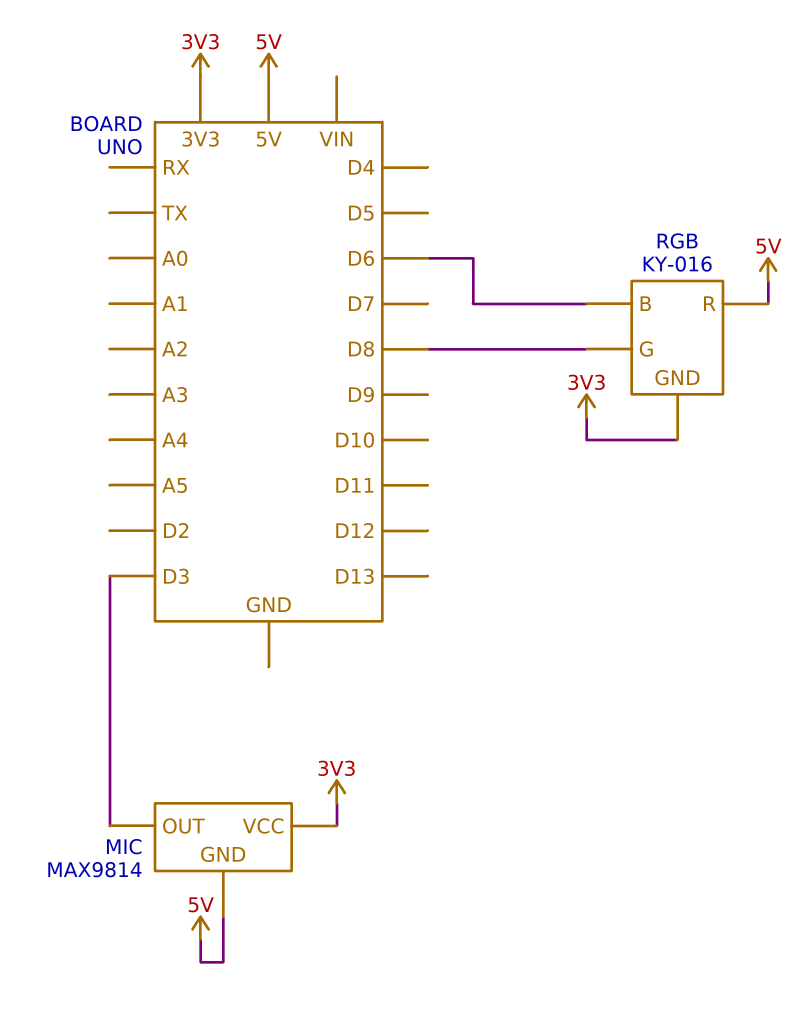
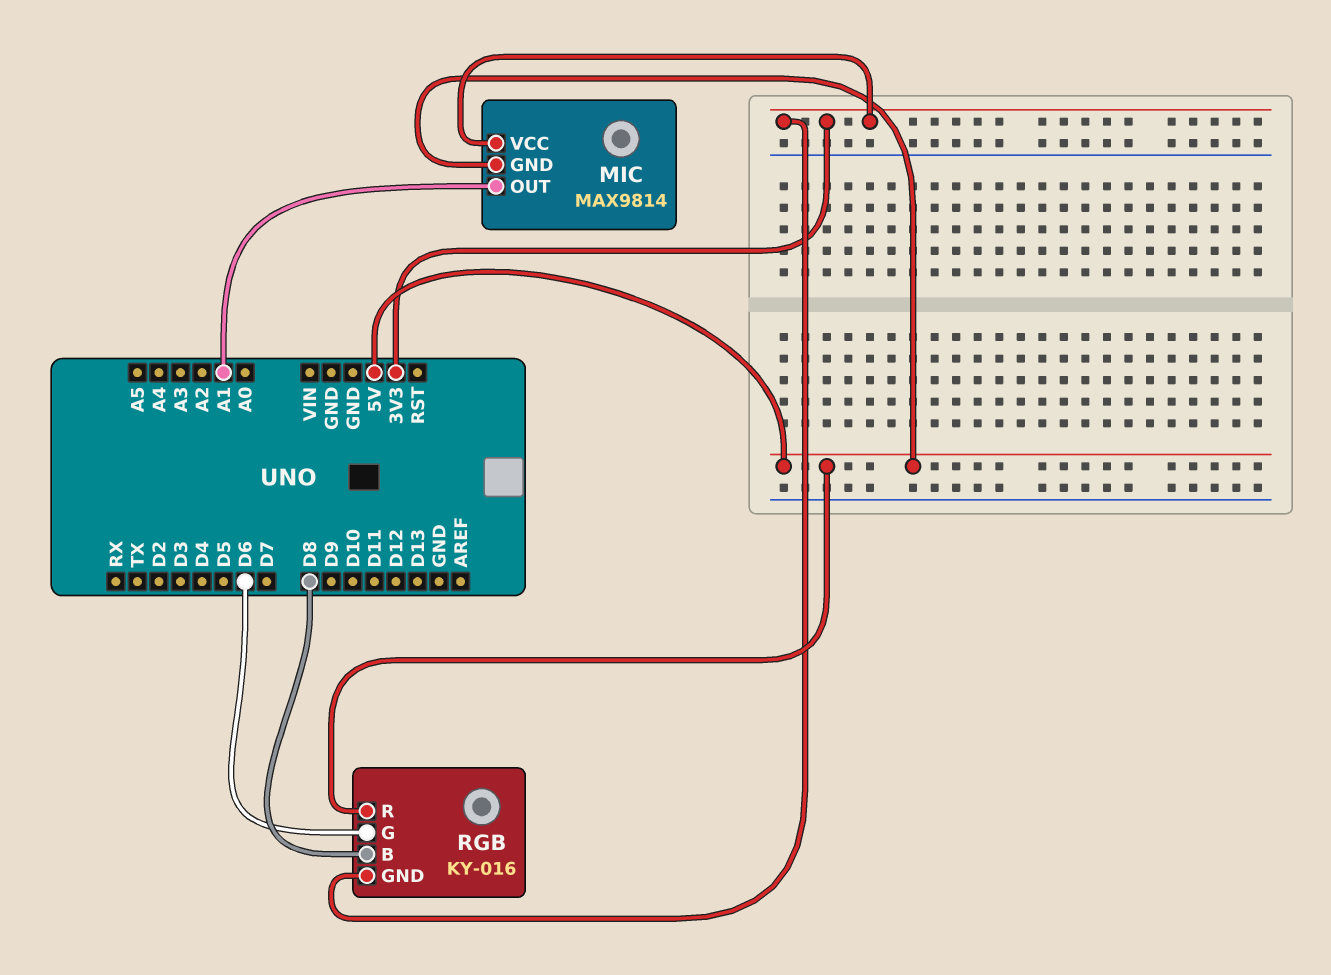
MIC pin OUT: D3 -> A1
RGB pin B: D6 -> D8
RGB pin G: D8 -> D6

